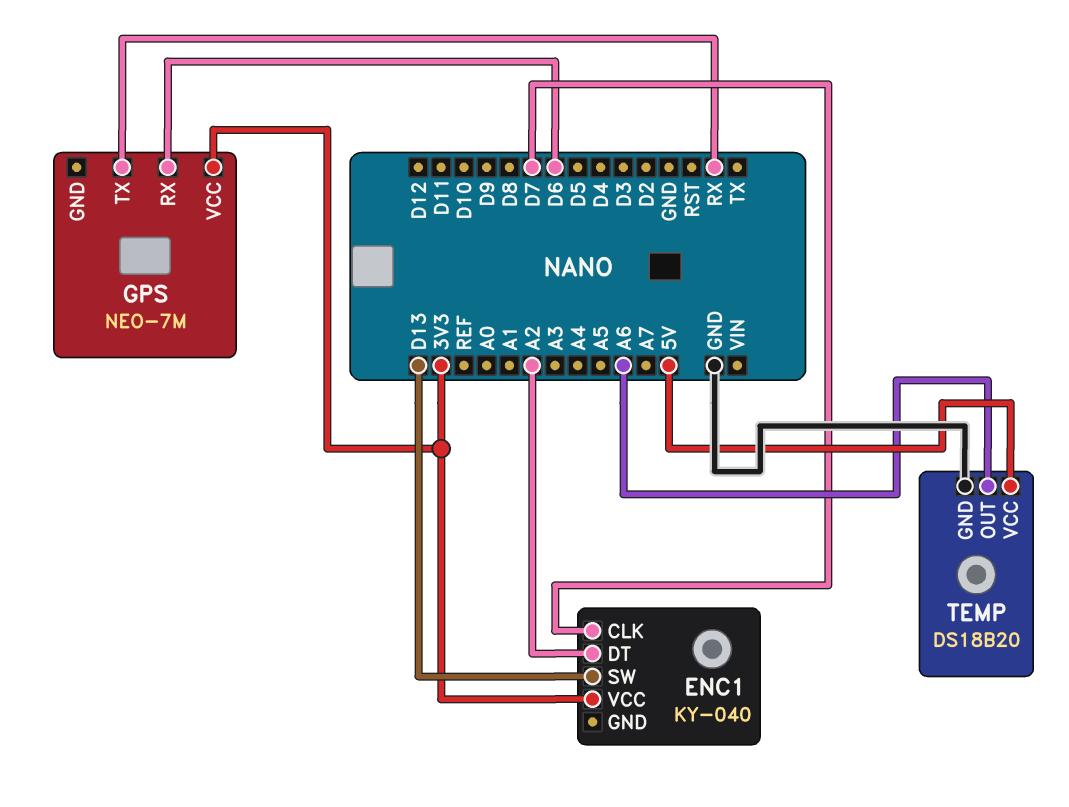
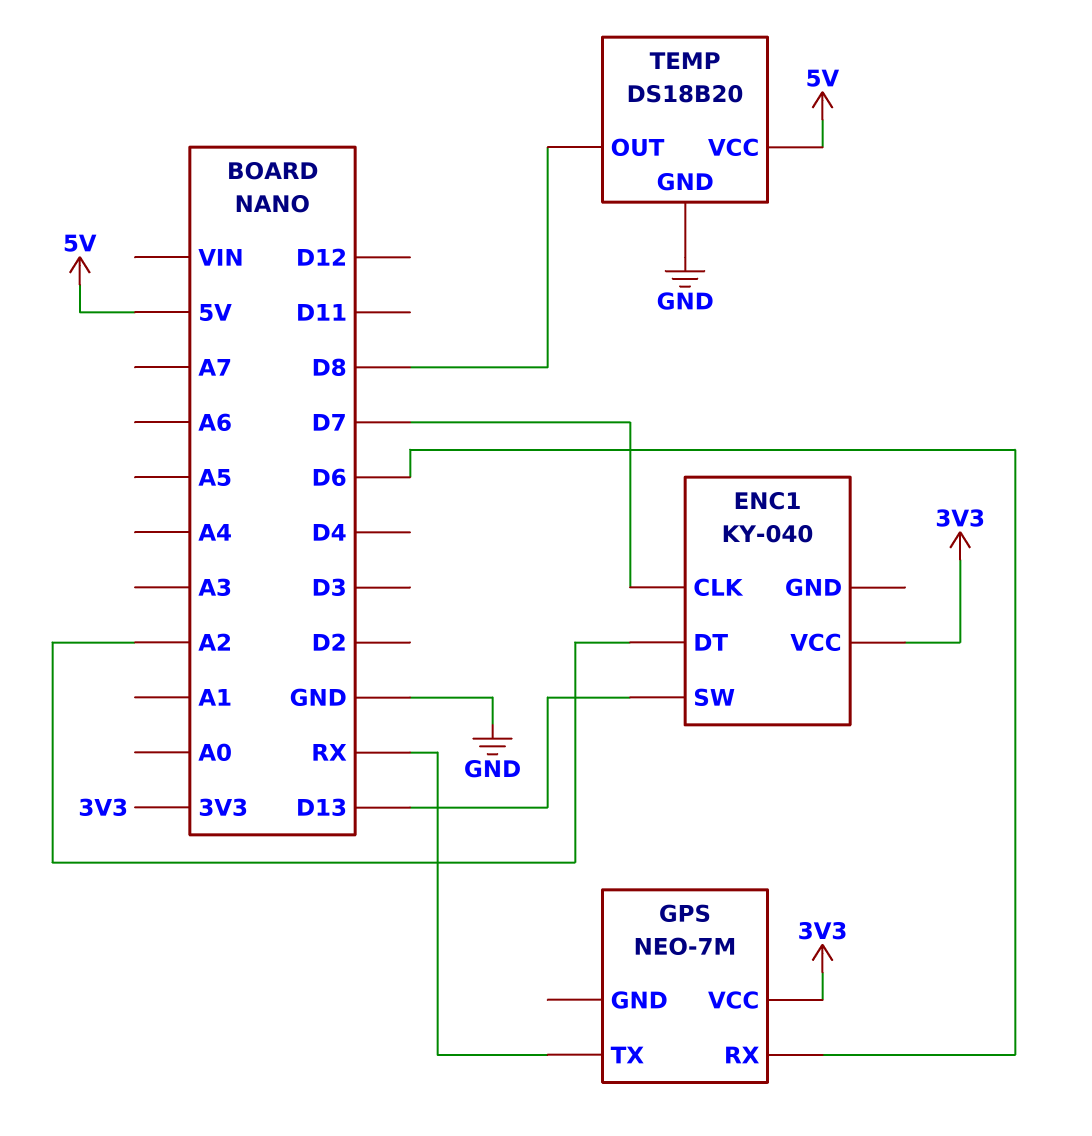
TEMP pin OUT: A6 -> D8

